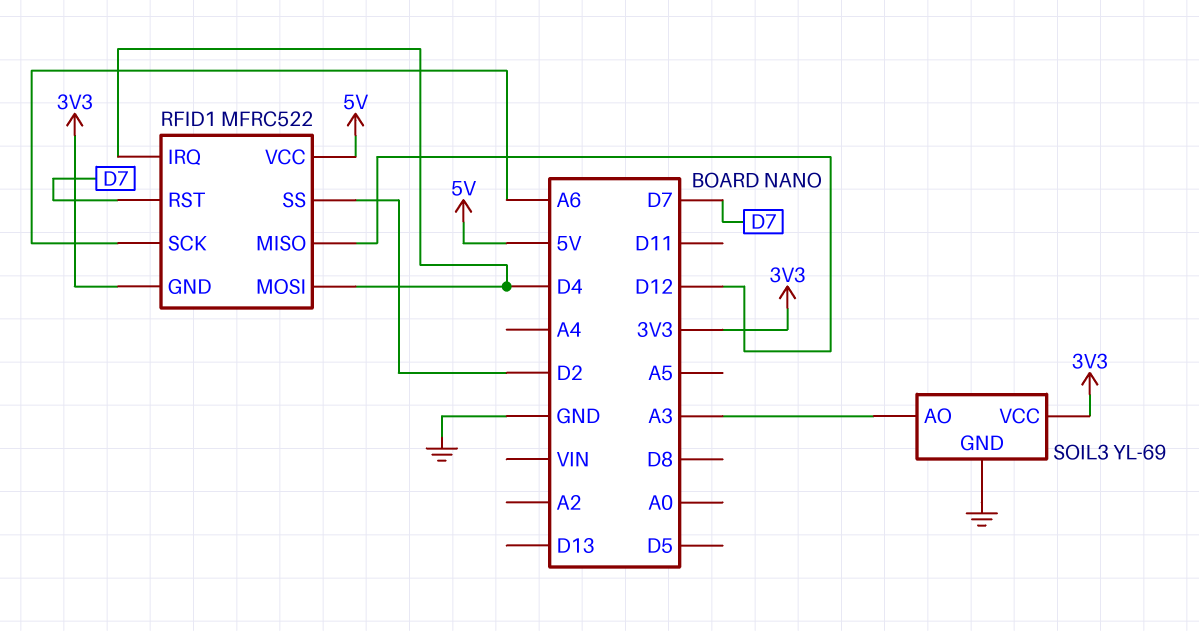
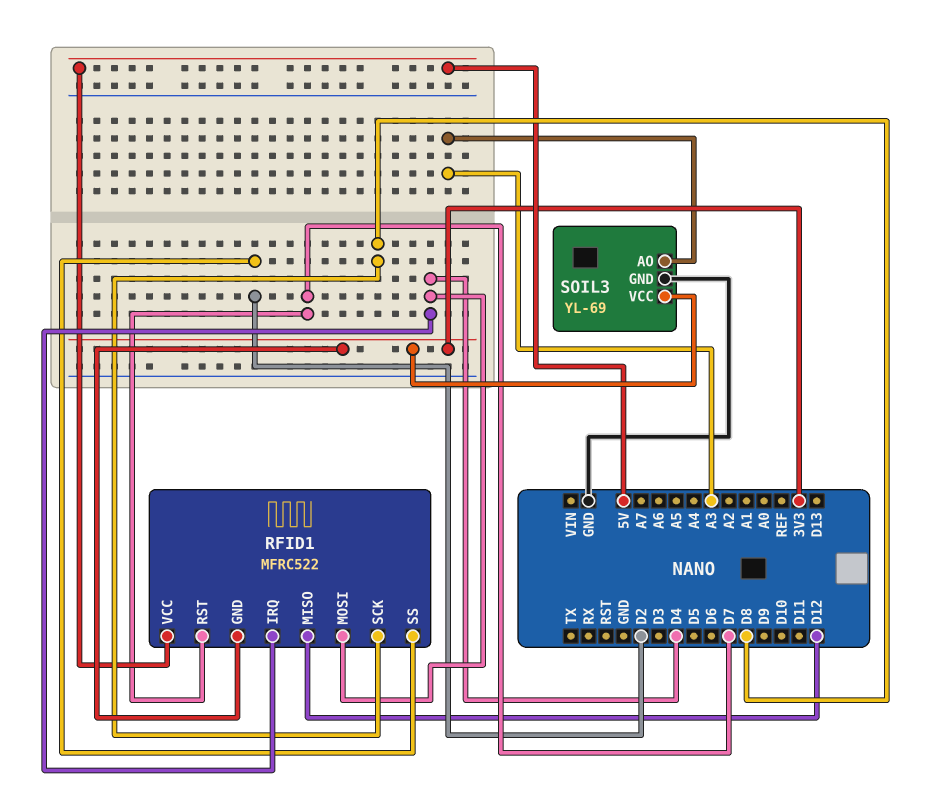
RFID1 pin SCK: A6 -> D8

